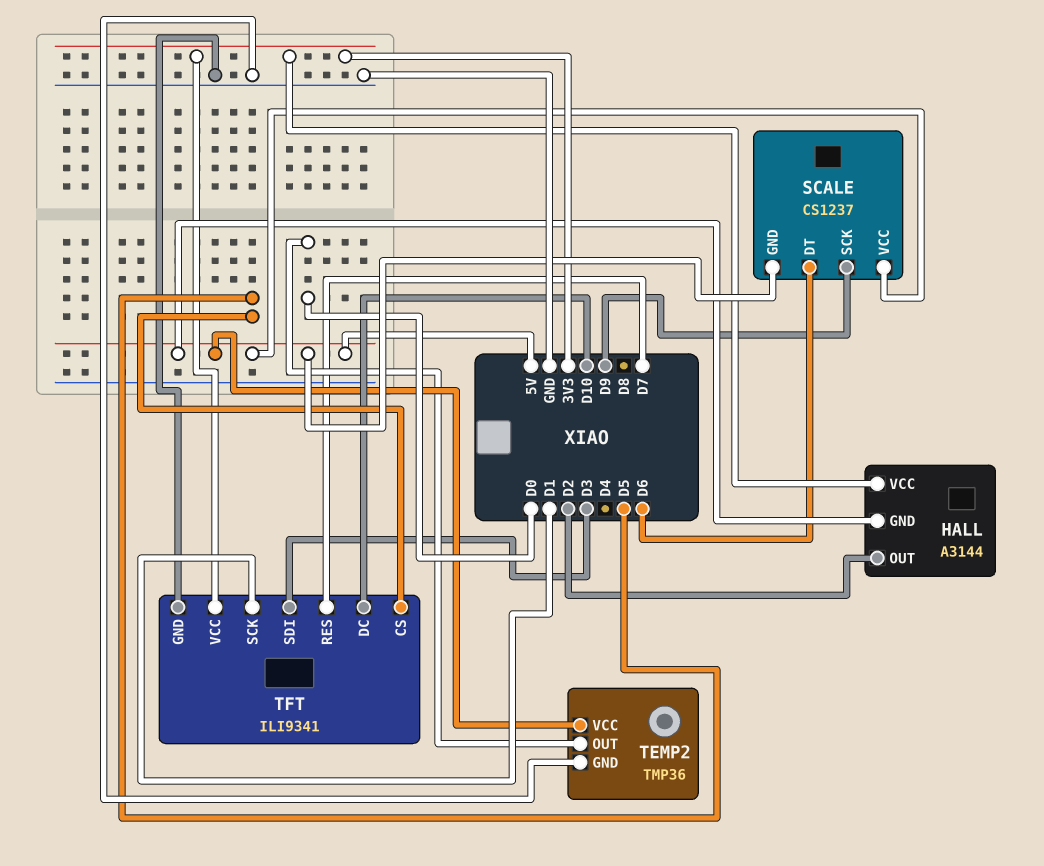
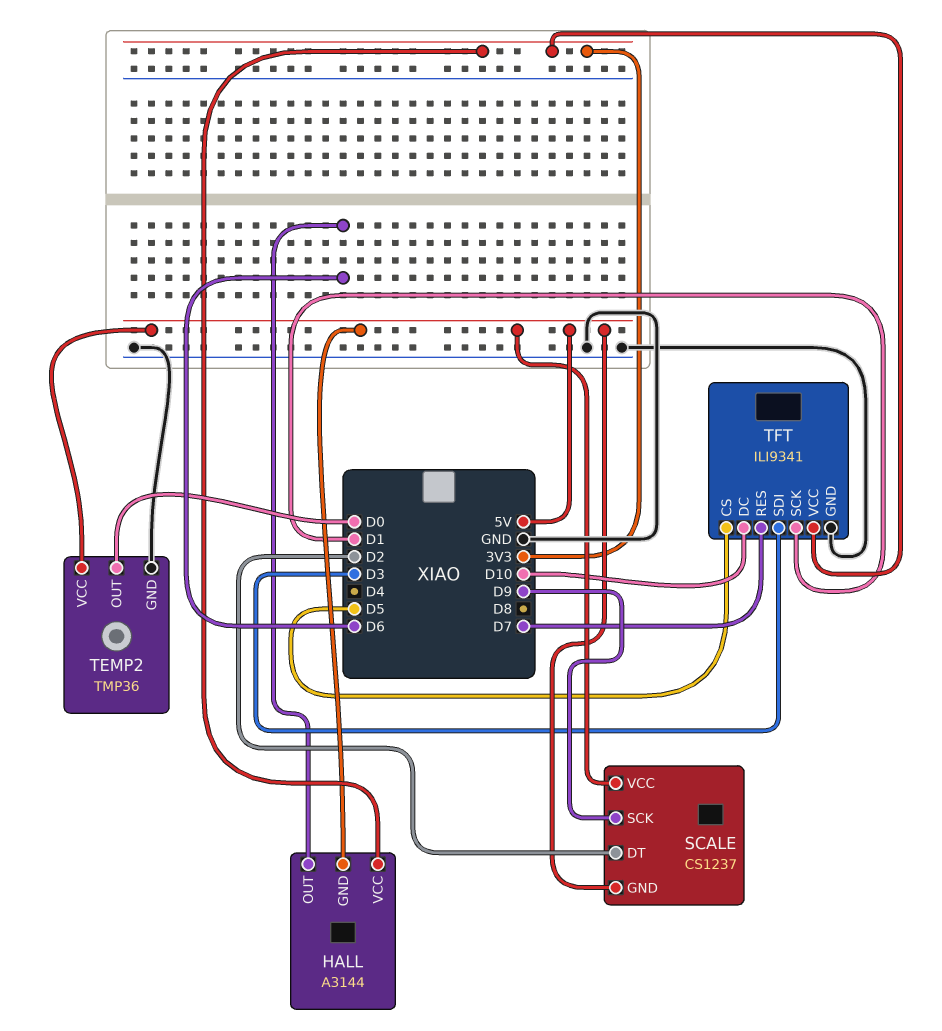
HALL pin OUT: D2 -> D6
SCALE pin DT: D6 -> D2

